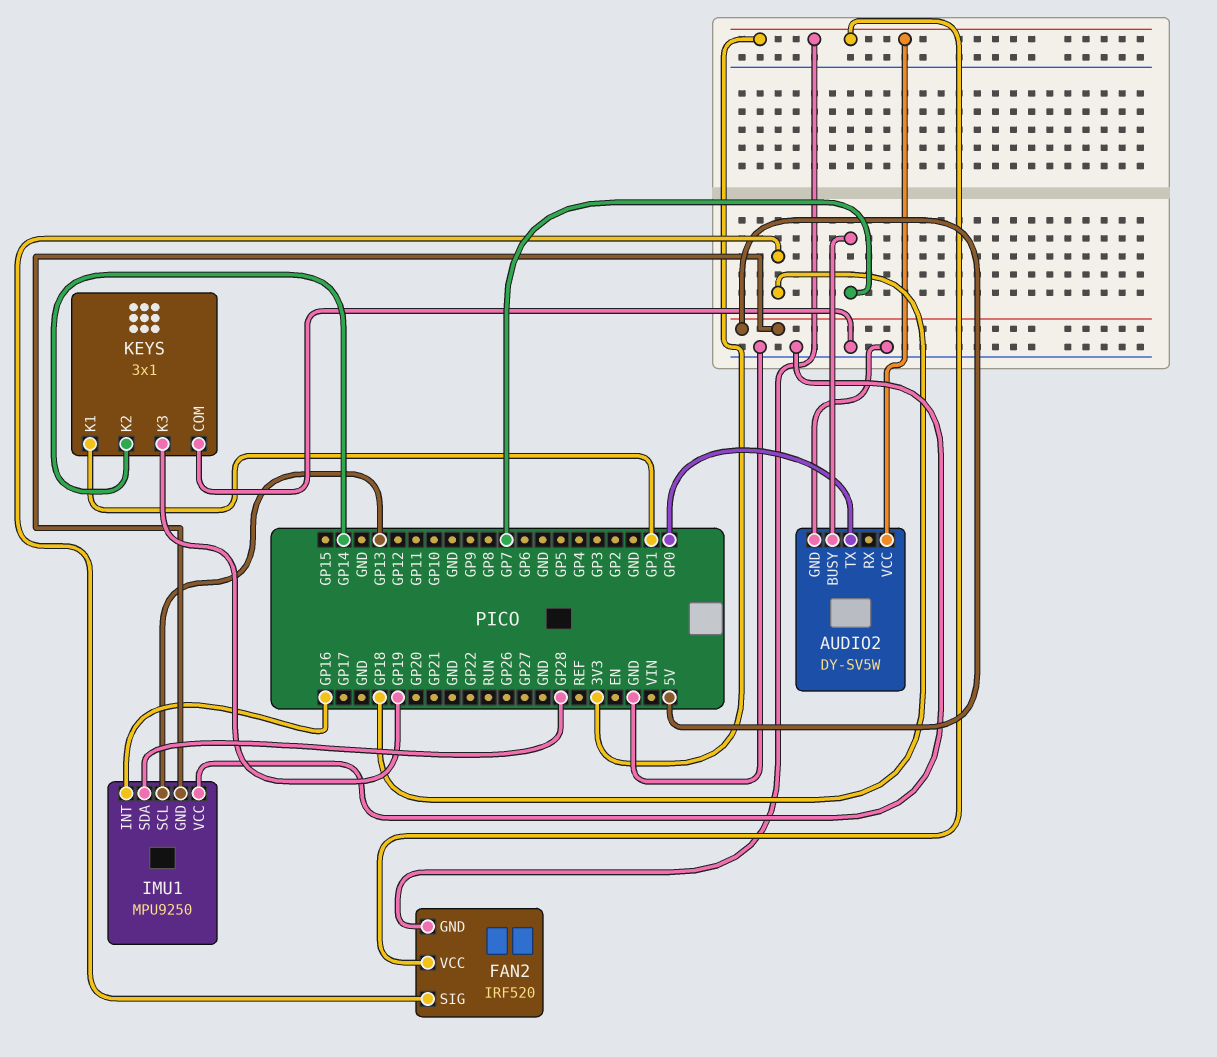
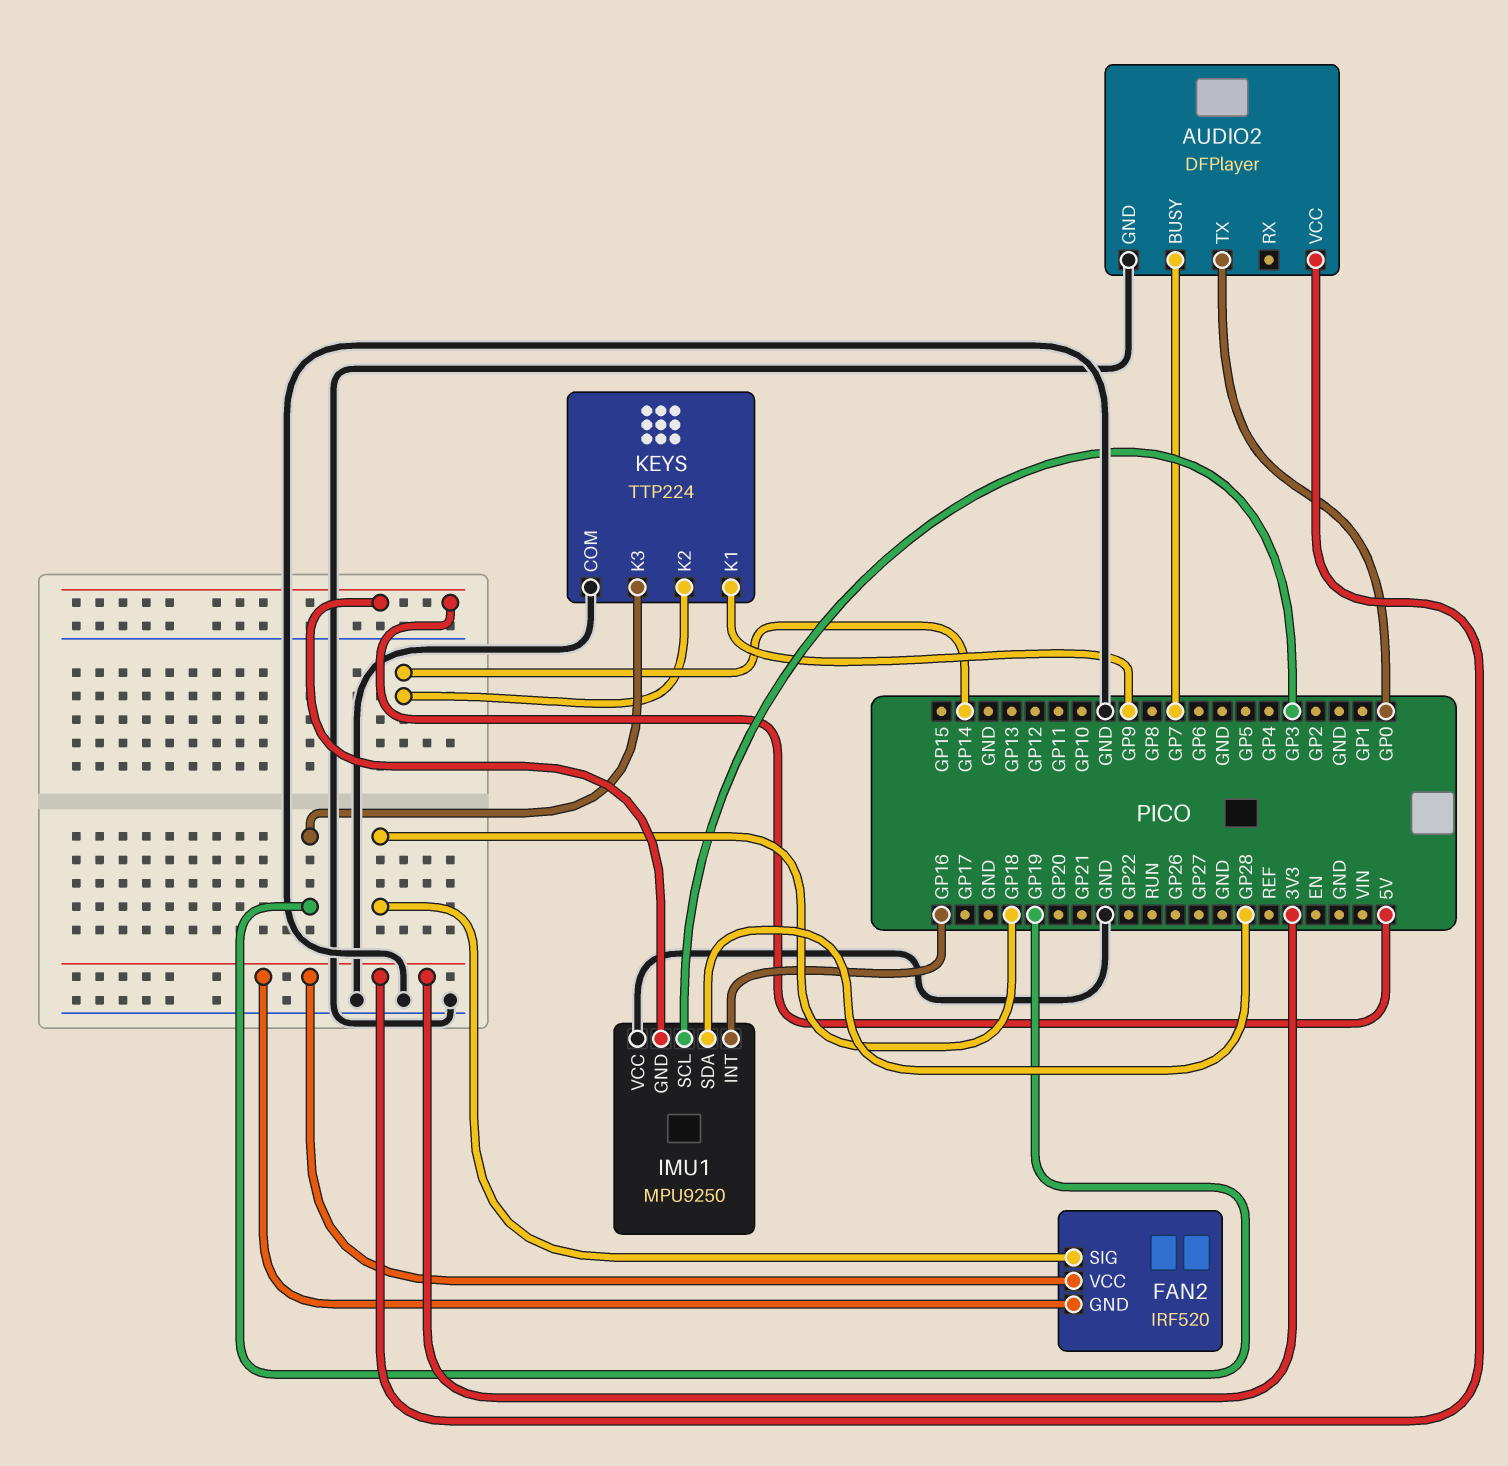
AUDIO2: DY-SV5W -> DFPlayer
IMU1 pin SCL: GP13 -> GP3
KEYS: 3x1 -> TTP224
KEYS pin K1: GP1 -> GP9

